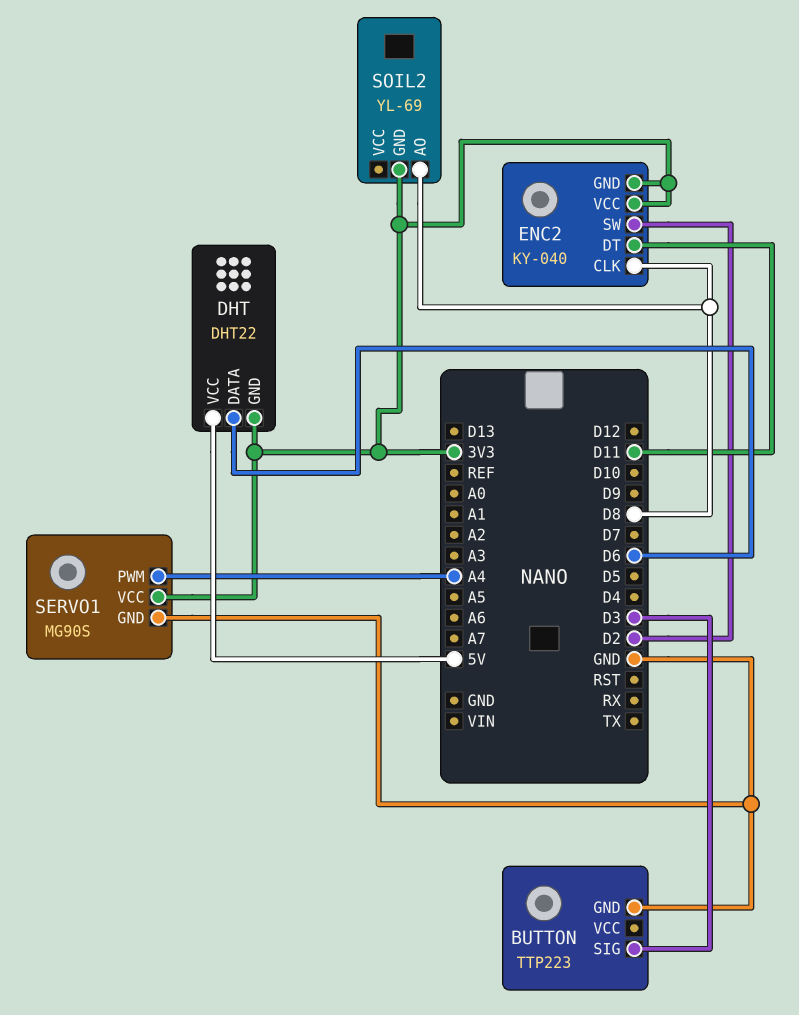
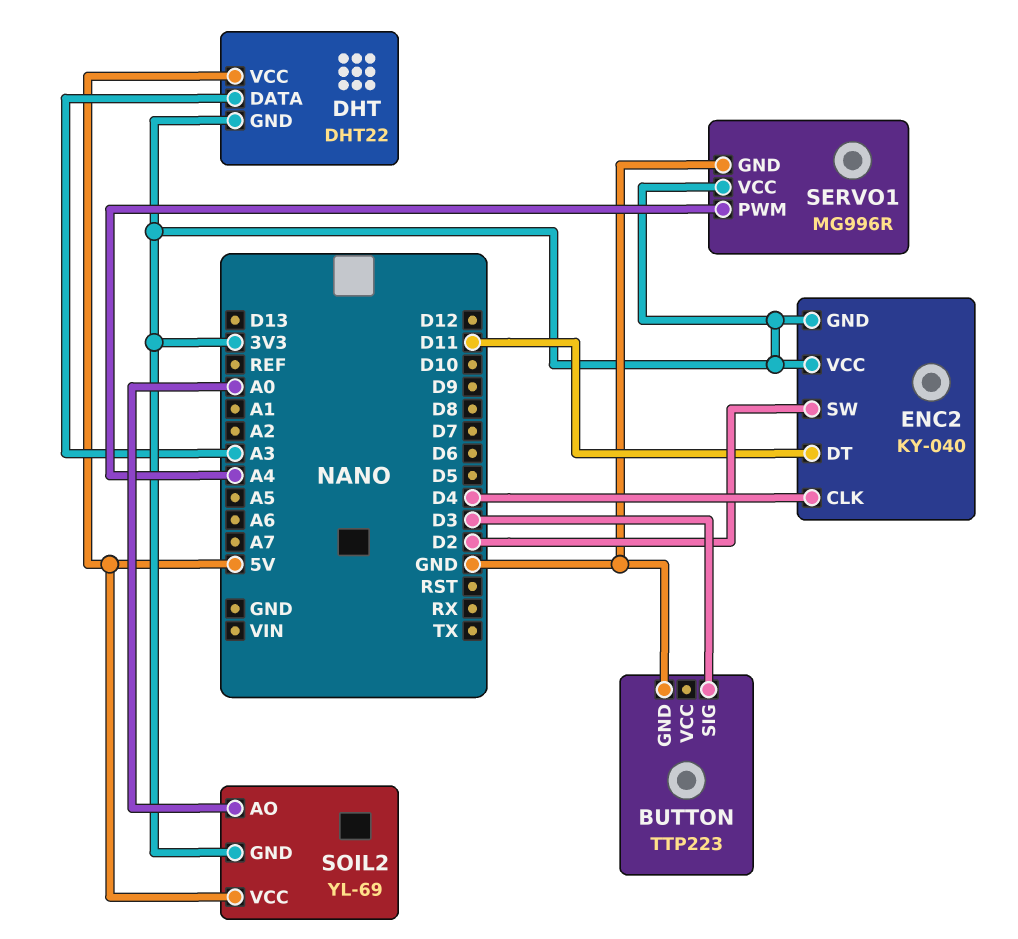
DHT pin DATA: D6 -> A3
ENC2 pin CLK: D8 -> D4
SERVO1: MG90S -> MG996R
SOIL2 pin AO: D8 -> A0
SOIL2 pin VCC: none -> 5V

